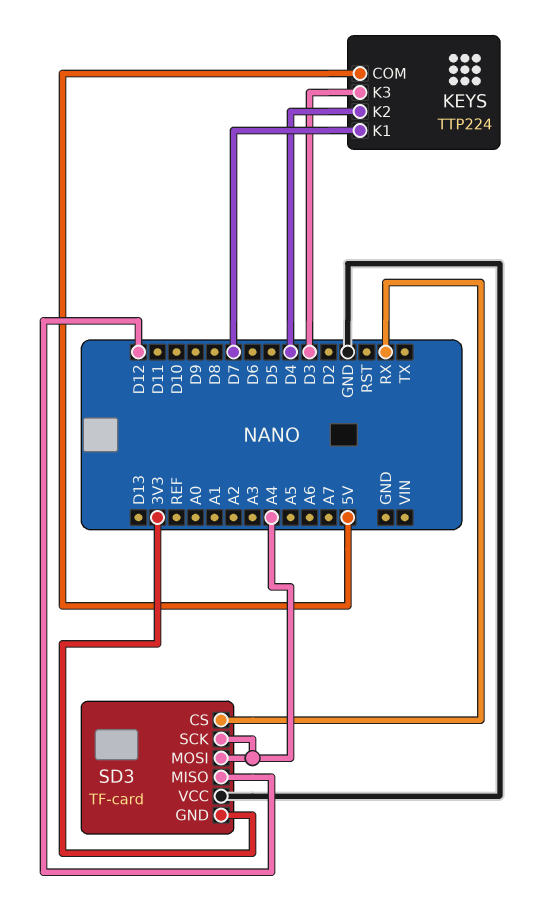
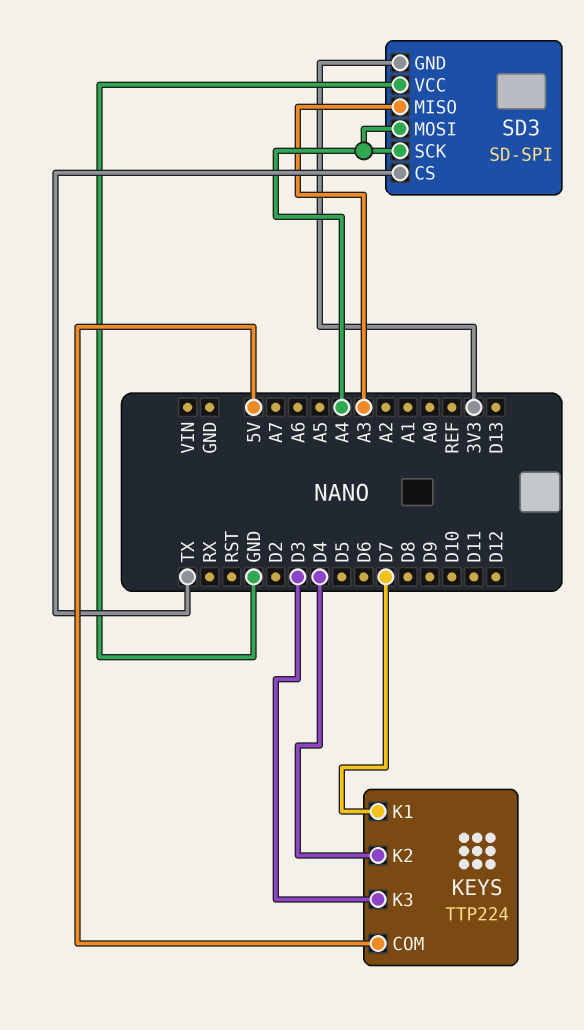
SD3: TF-card -> SD-SPI
SD3 pin CS: RX -> TX
SD3 pin MISO: D12 -> A3

